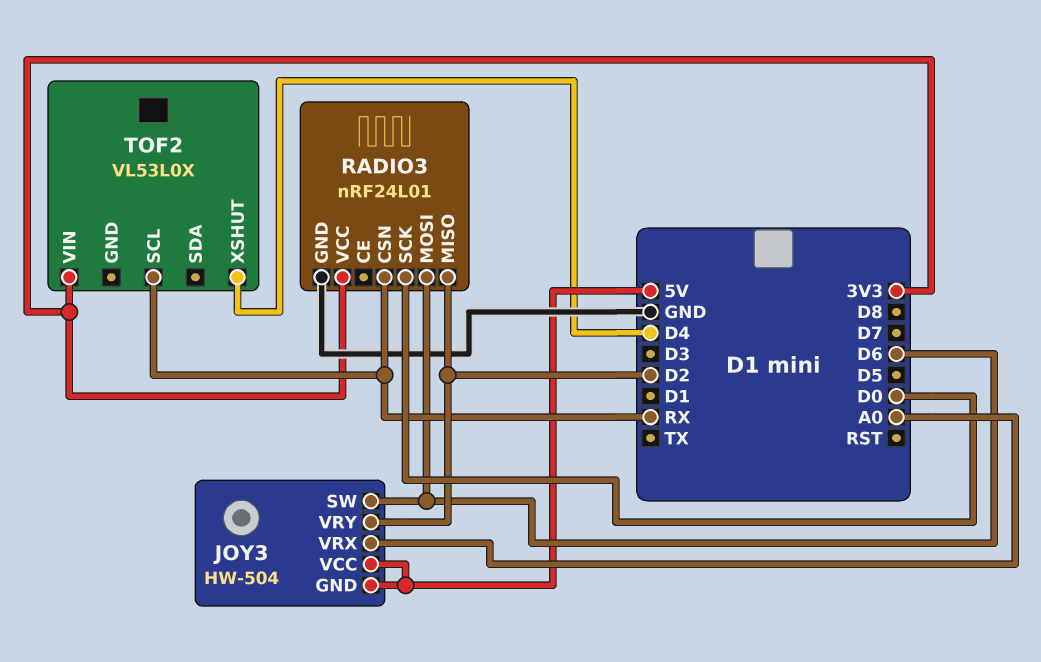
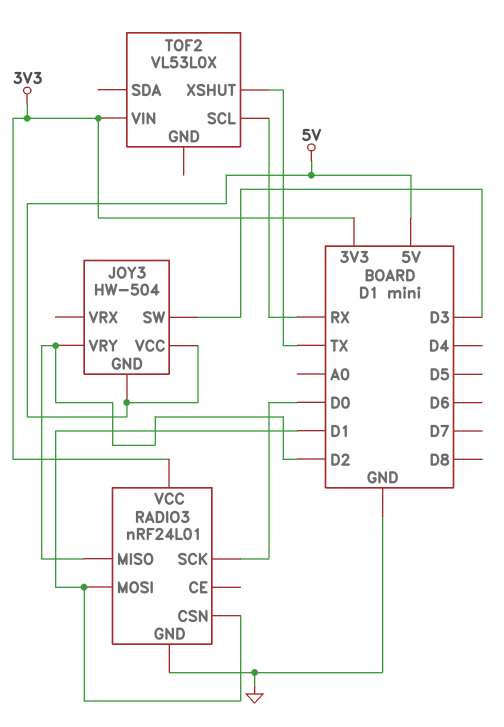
JOY3 pin SW: D6 -> D3
JOY3 pin VRX: A0 -> none
RADIO3 pin CSN: RX -> D1
RADIO3 pin MOSI: D6 -> D1
TOF2 pin XSHUT: D4 -> TX

